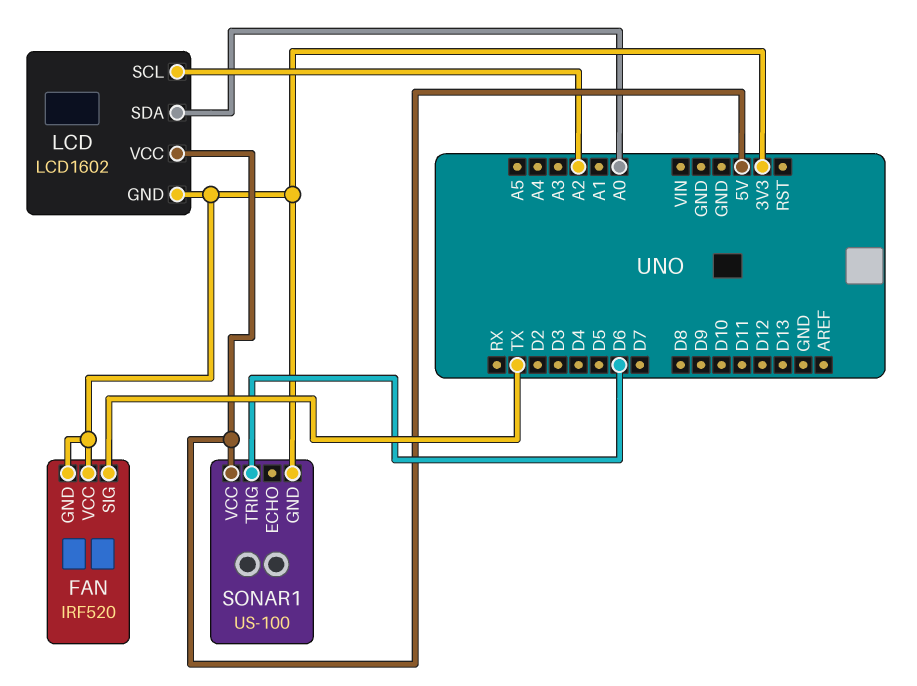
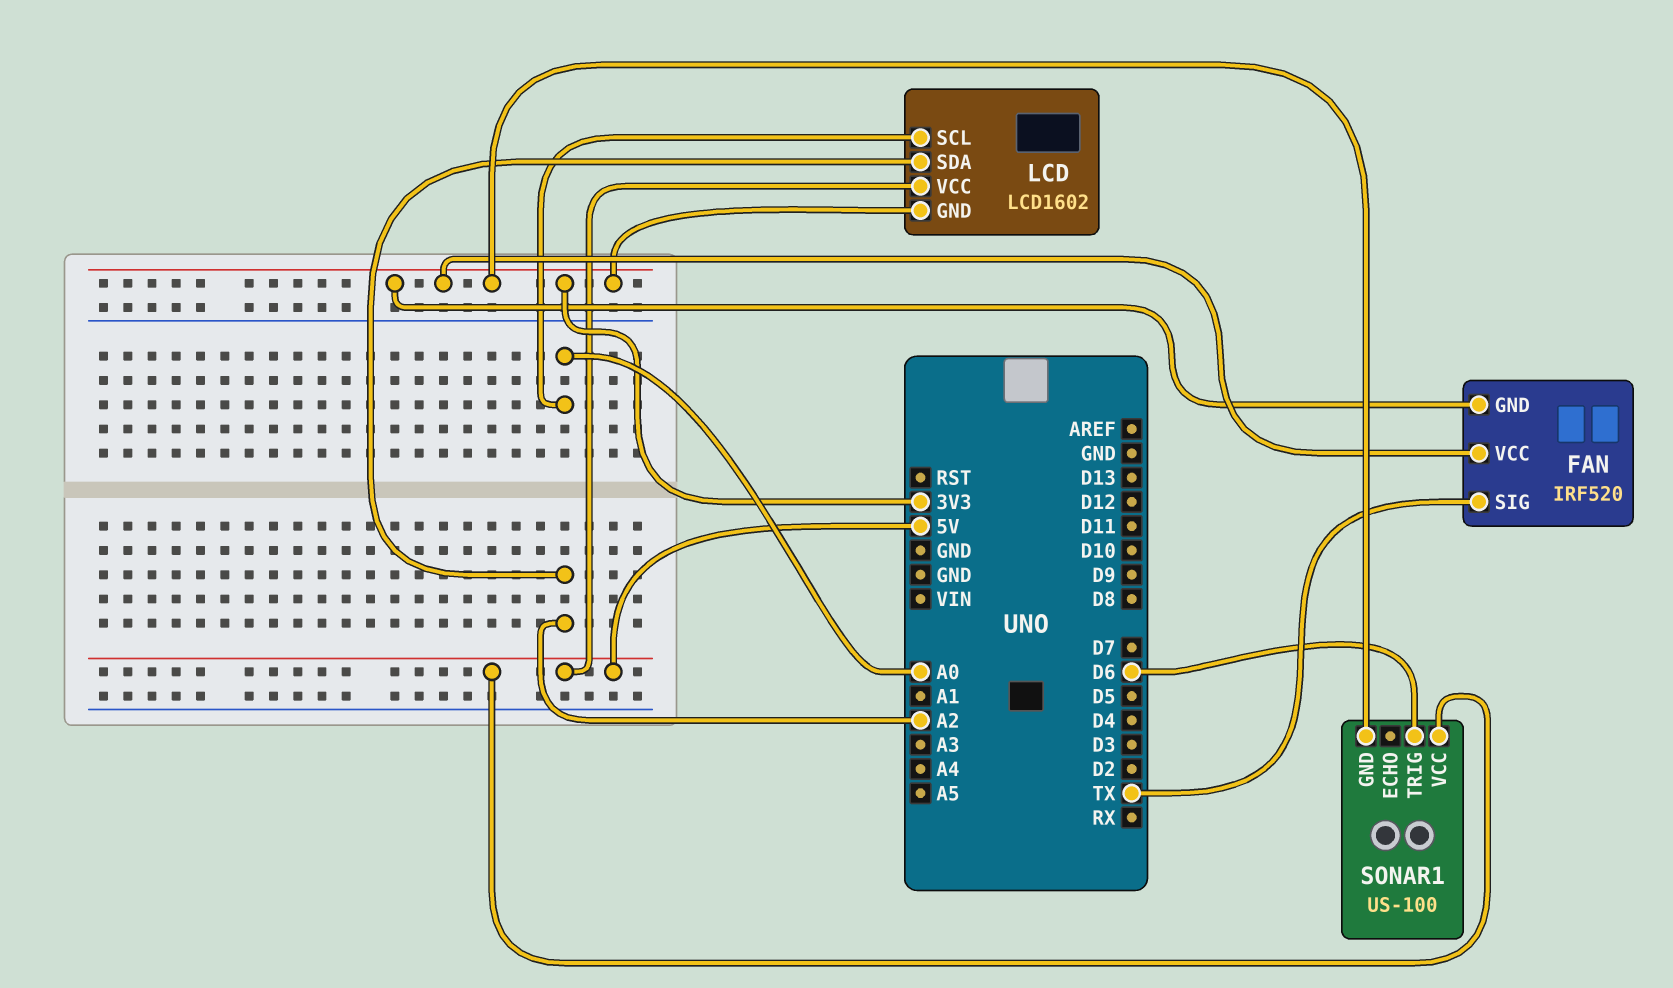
LCD pin SCL: A2 -> A0
LCD pin SDA: A0 -> A2

